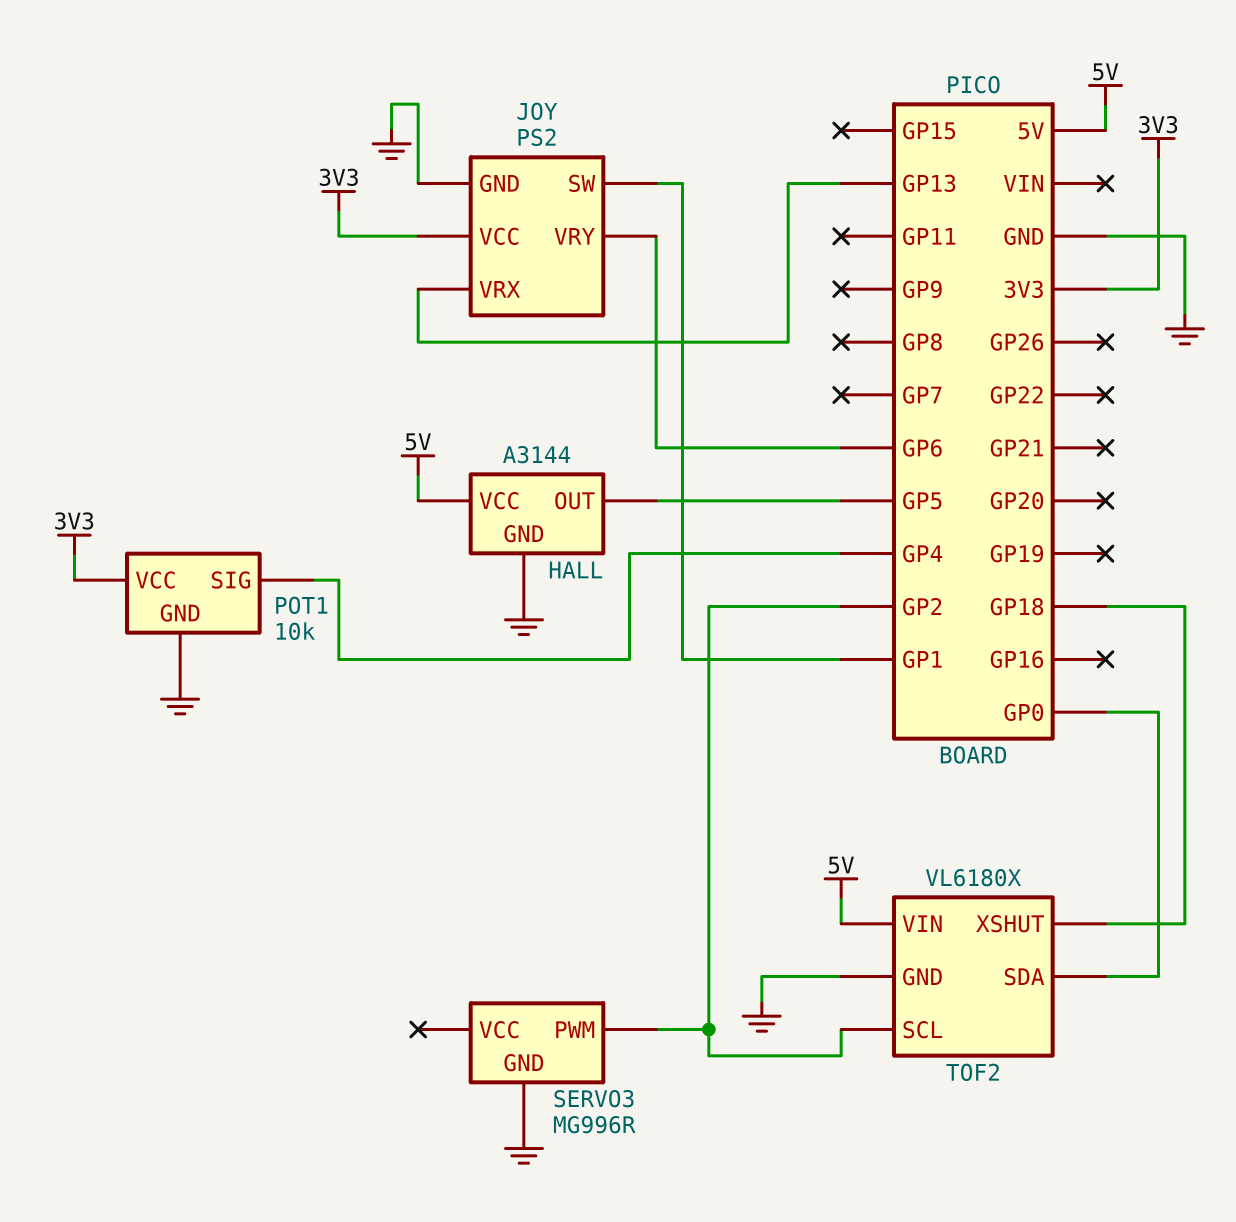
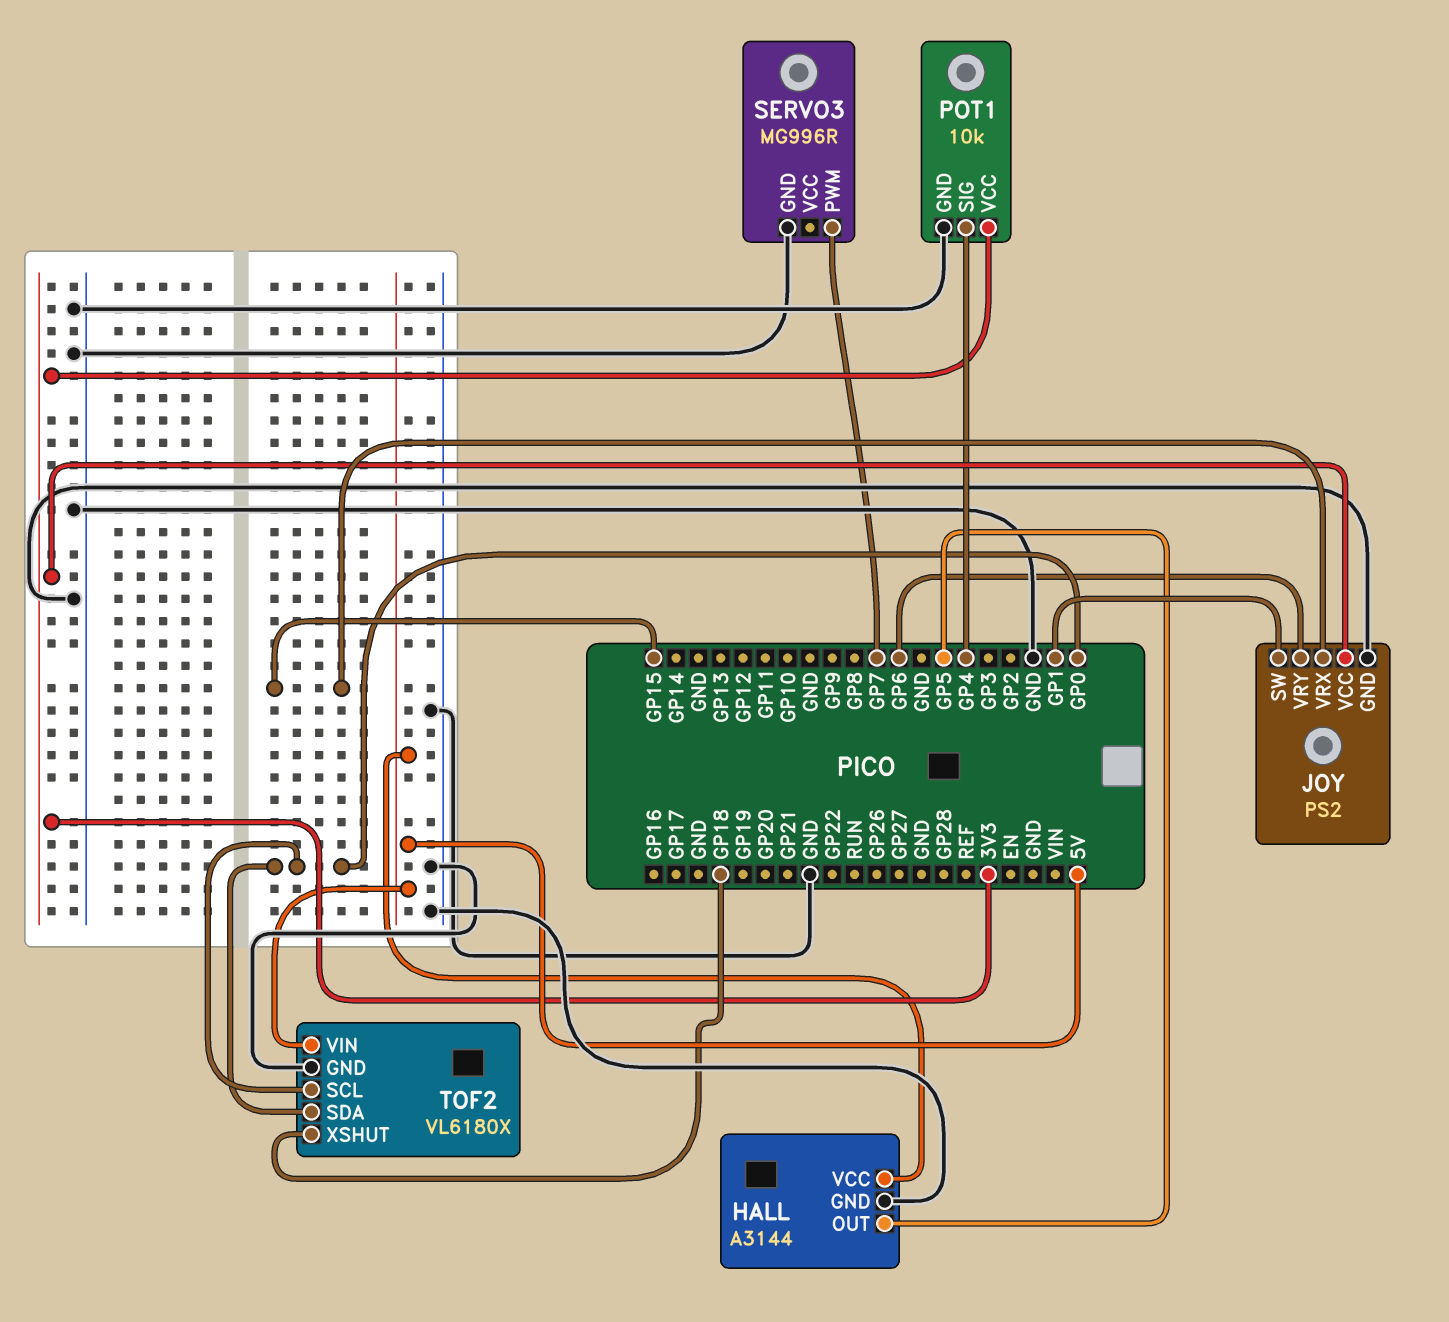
JOY pin VRX: GP13 -> GP15
SERVO3 pin PWM: GP2 -> GP7
TOF2 pin SCL: GP2 -> GP0

